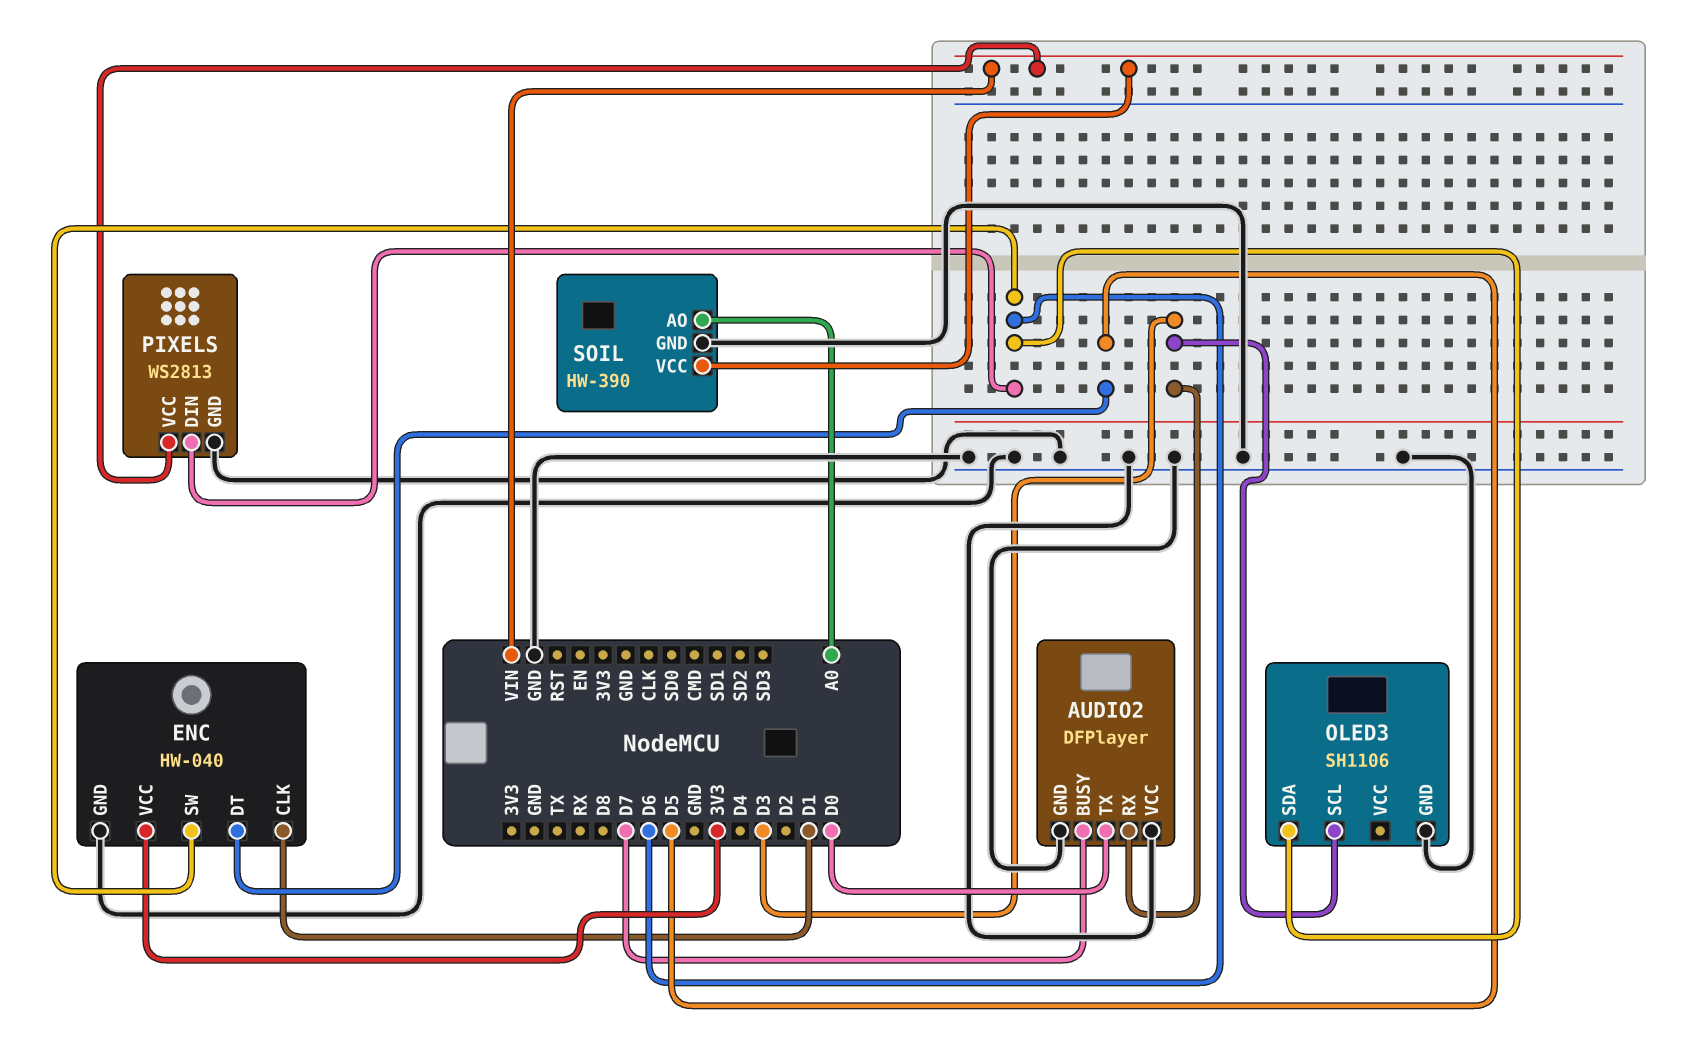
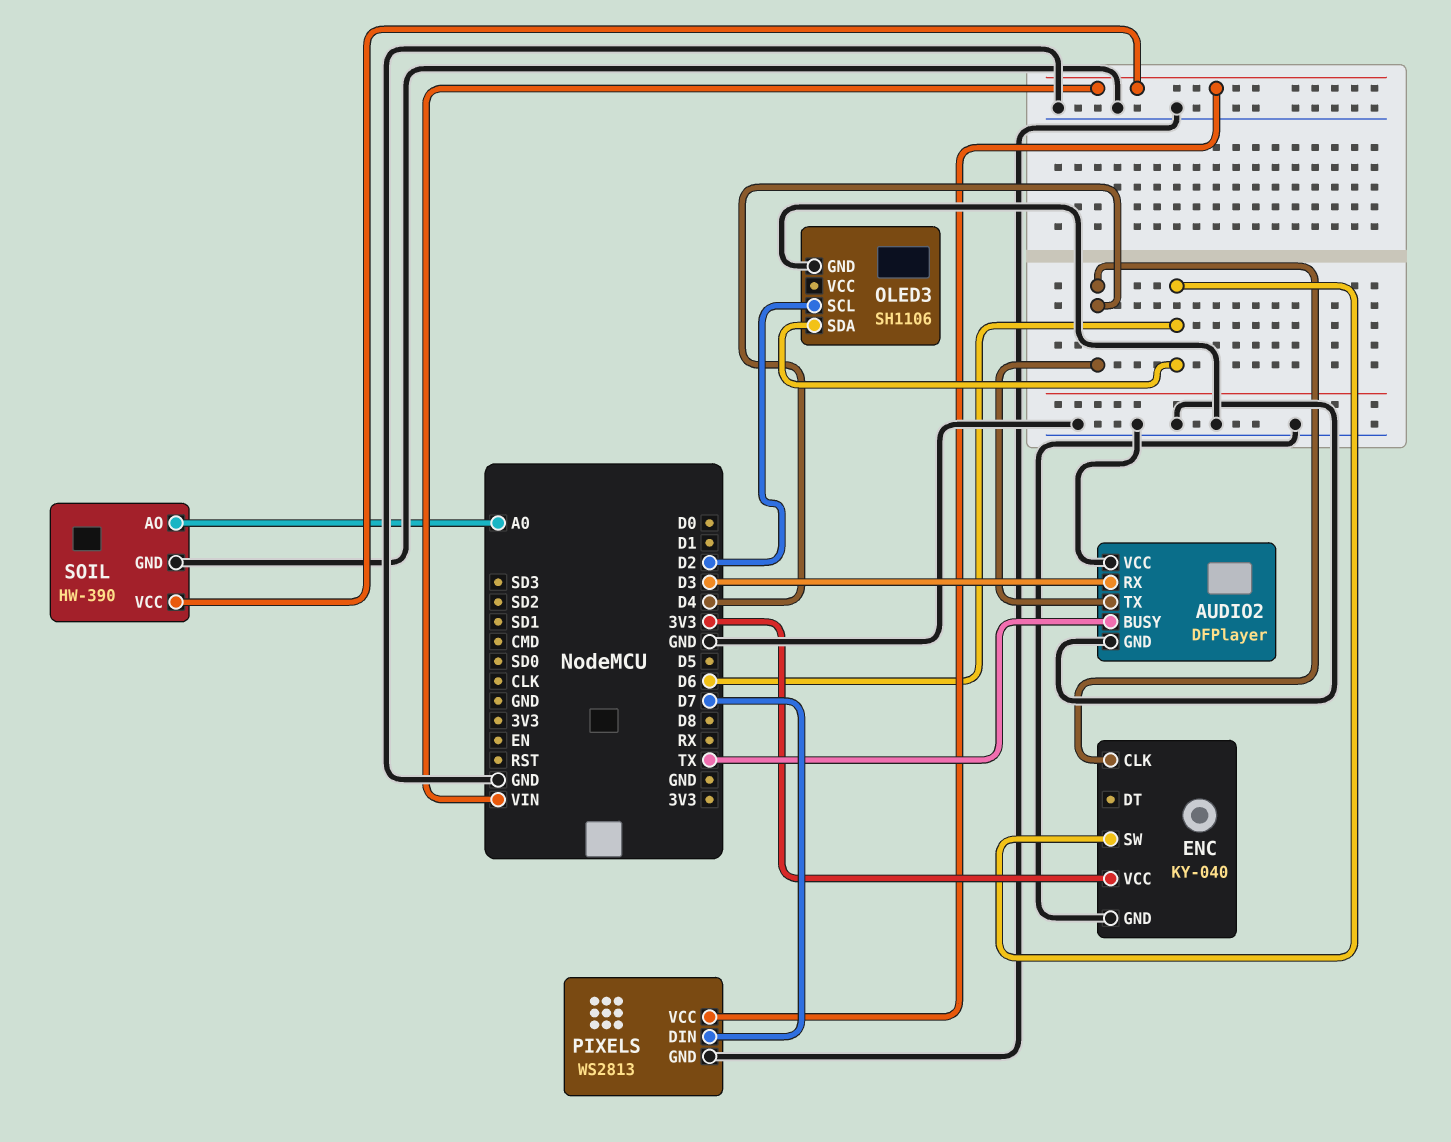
AUDIO2 pin BUSY: D7 -> TX
AUDIO2 pin TX: D0 -> D4
ENC: HW-040 -> KY-040
ENC pin CLK: D1 -> D4
ENC pin DT: D5 -> none
OLED3 pin SCL: D3 -> D2
PIXELS pin DIN: D6 -> D7

